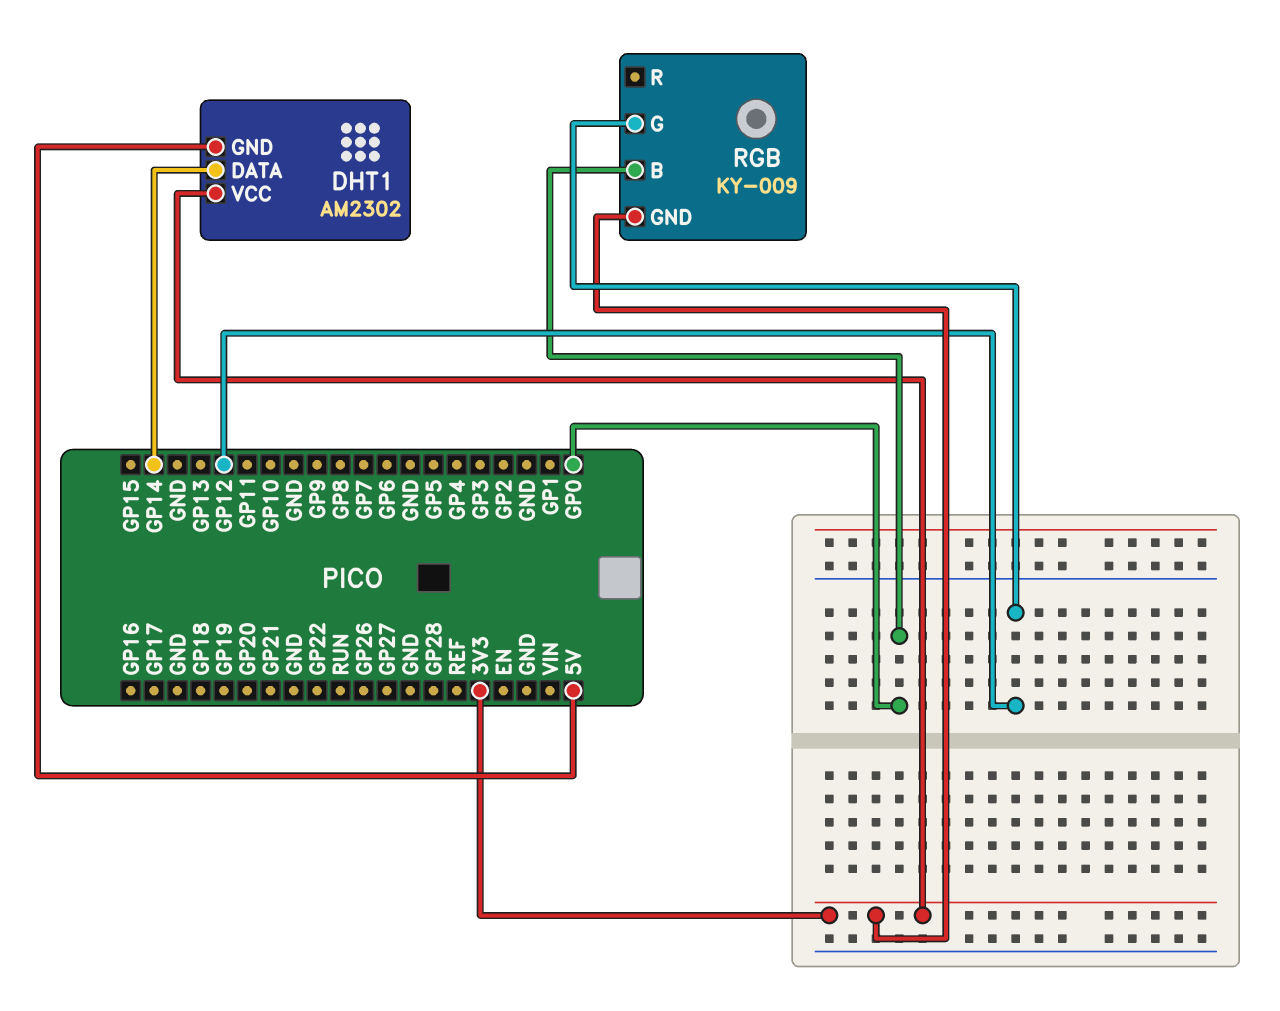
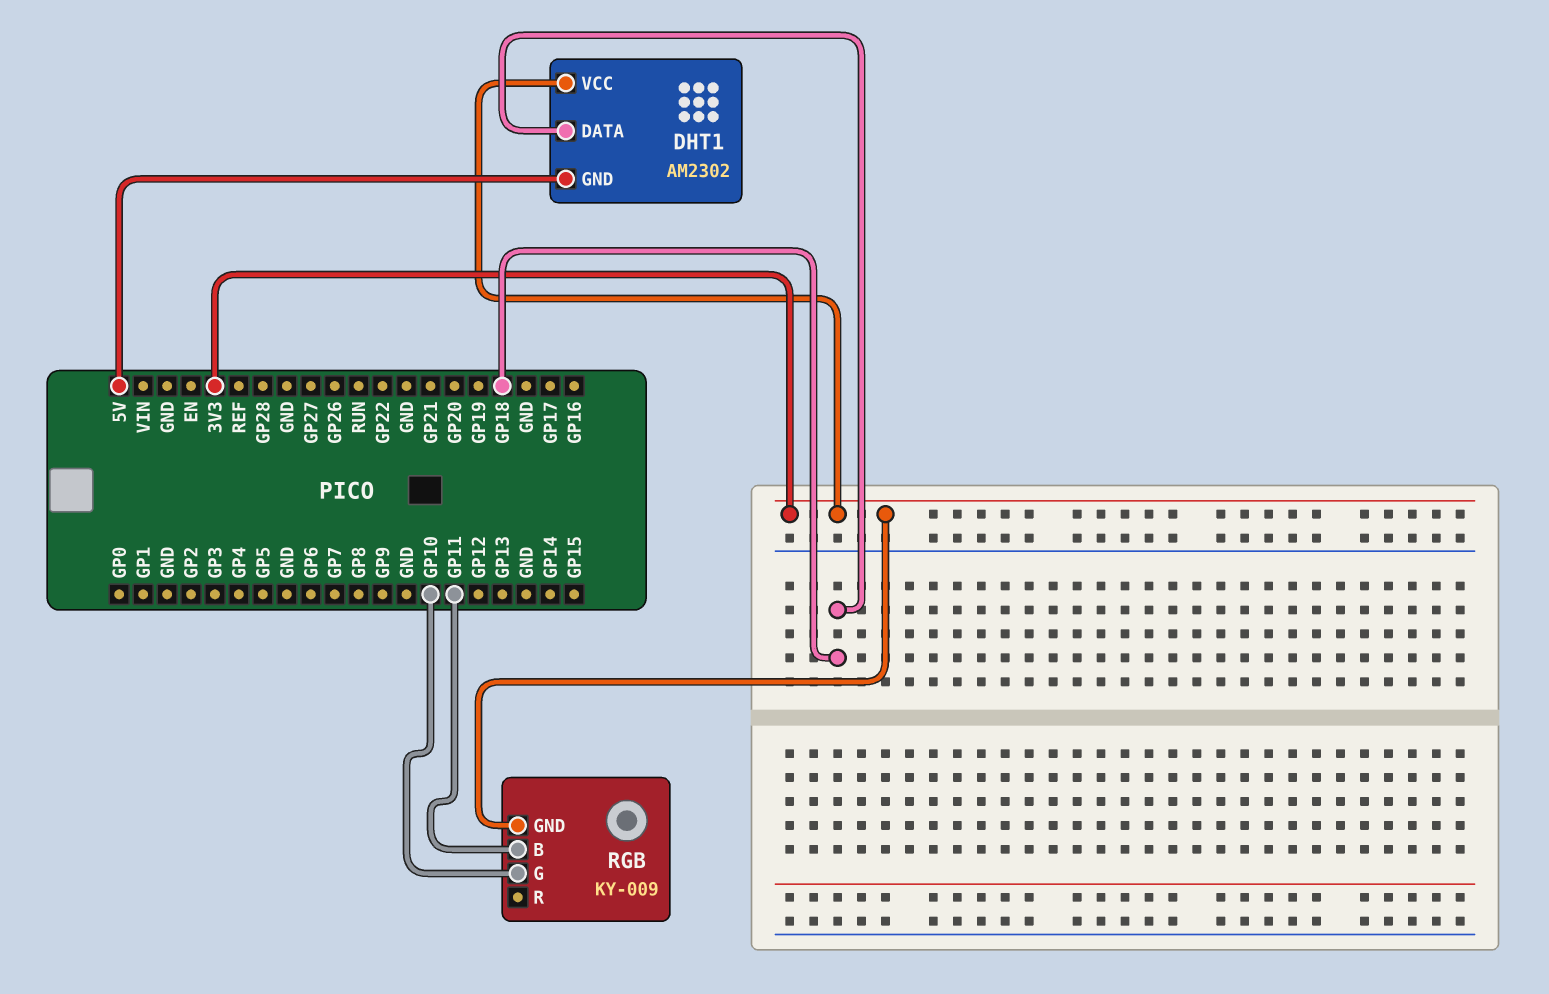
DHT1 pin DATA: GP14 -> GP18
RGB pin B: GP0 -> GP11
RGB pin G: GP12 -> GP10

